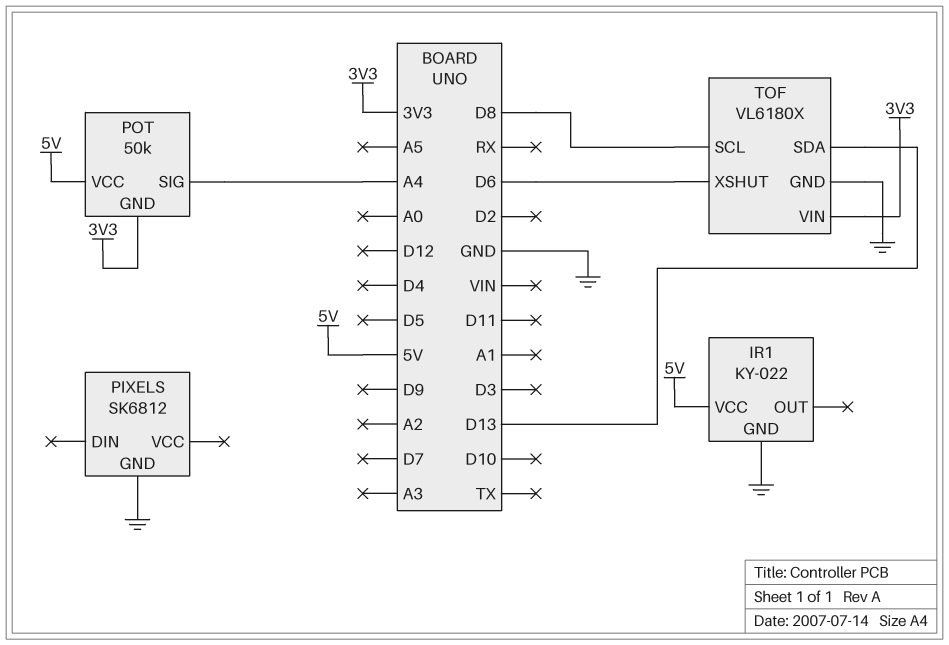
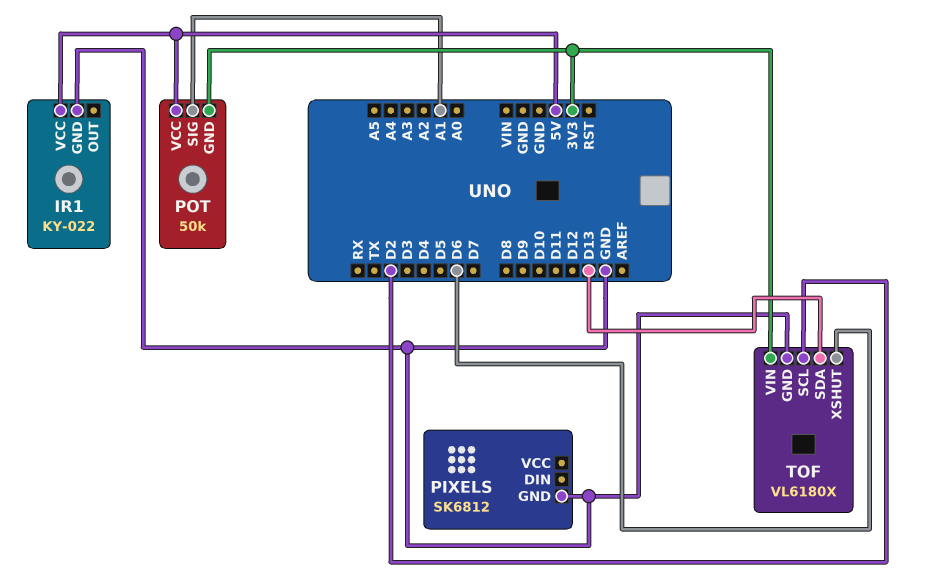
POT pin SIG: A4 -> A1
TOF pin SCL: D8 -> D2

